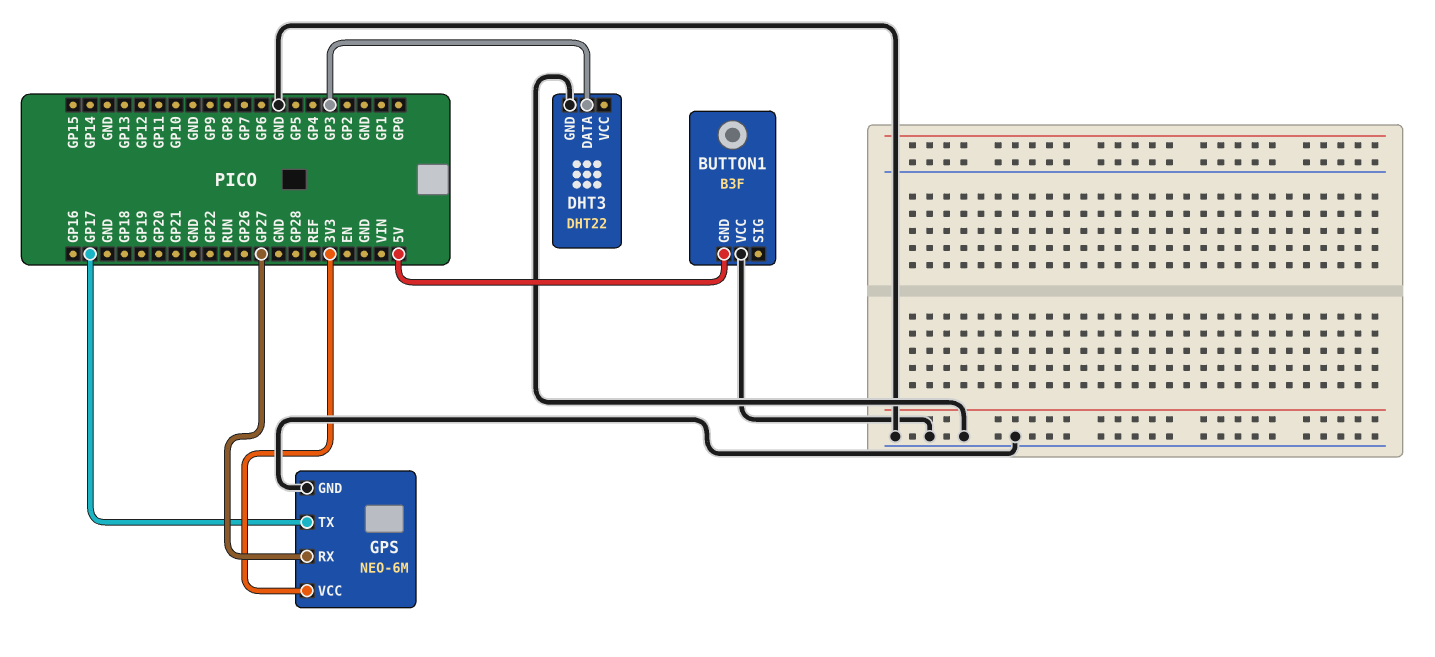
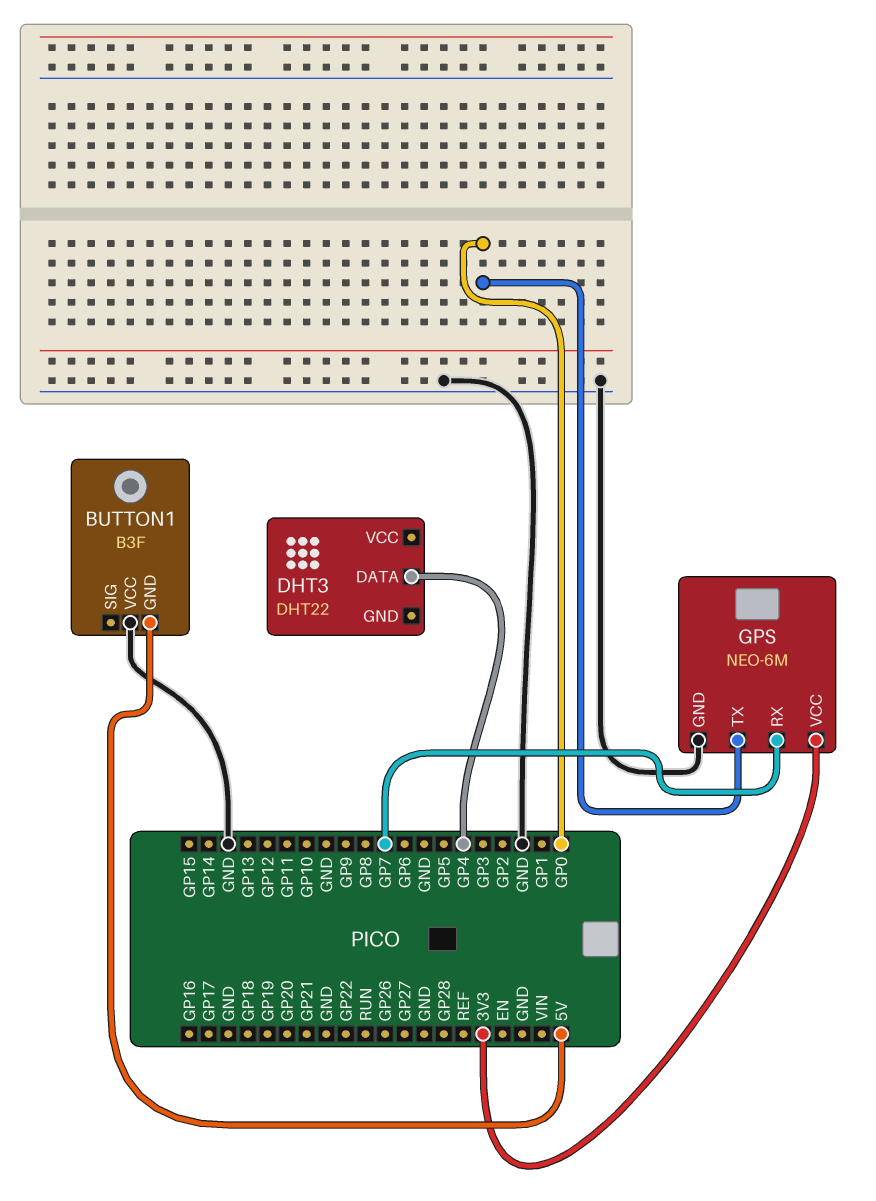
DHT3 pin DATA: GP3 -> GP4
DHT3 pin GND: GND -> none
GPS pin RX: GP27 -> GP7
GPS pin TX: GP17 -> GP0

